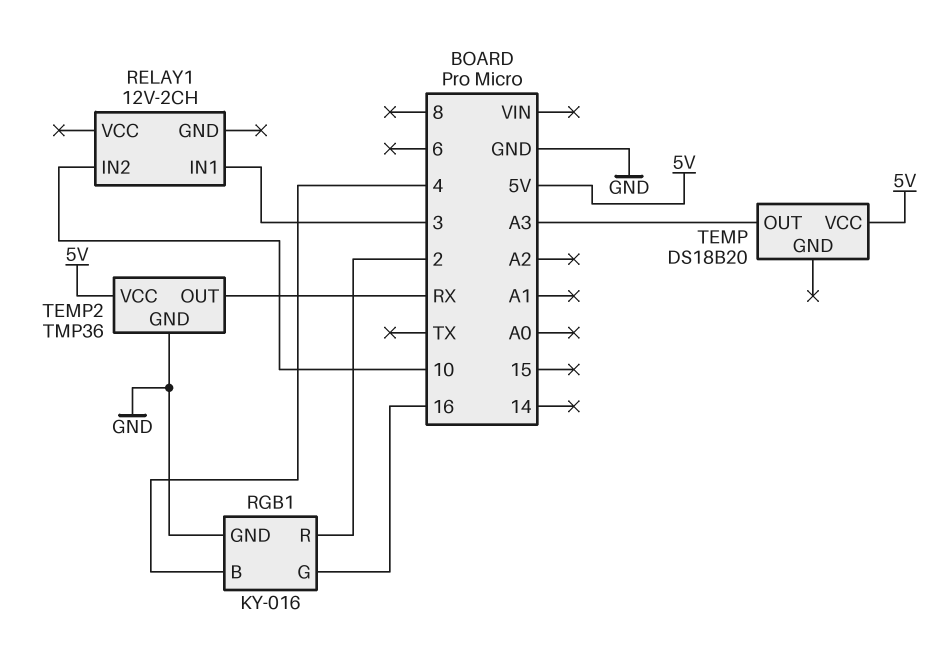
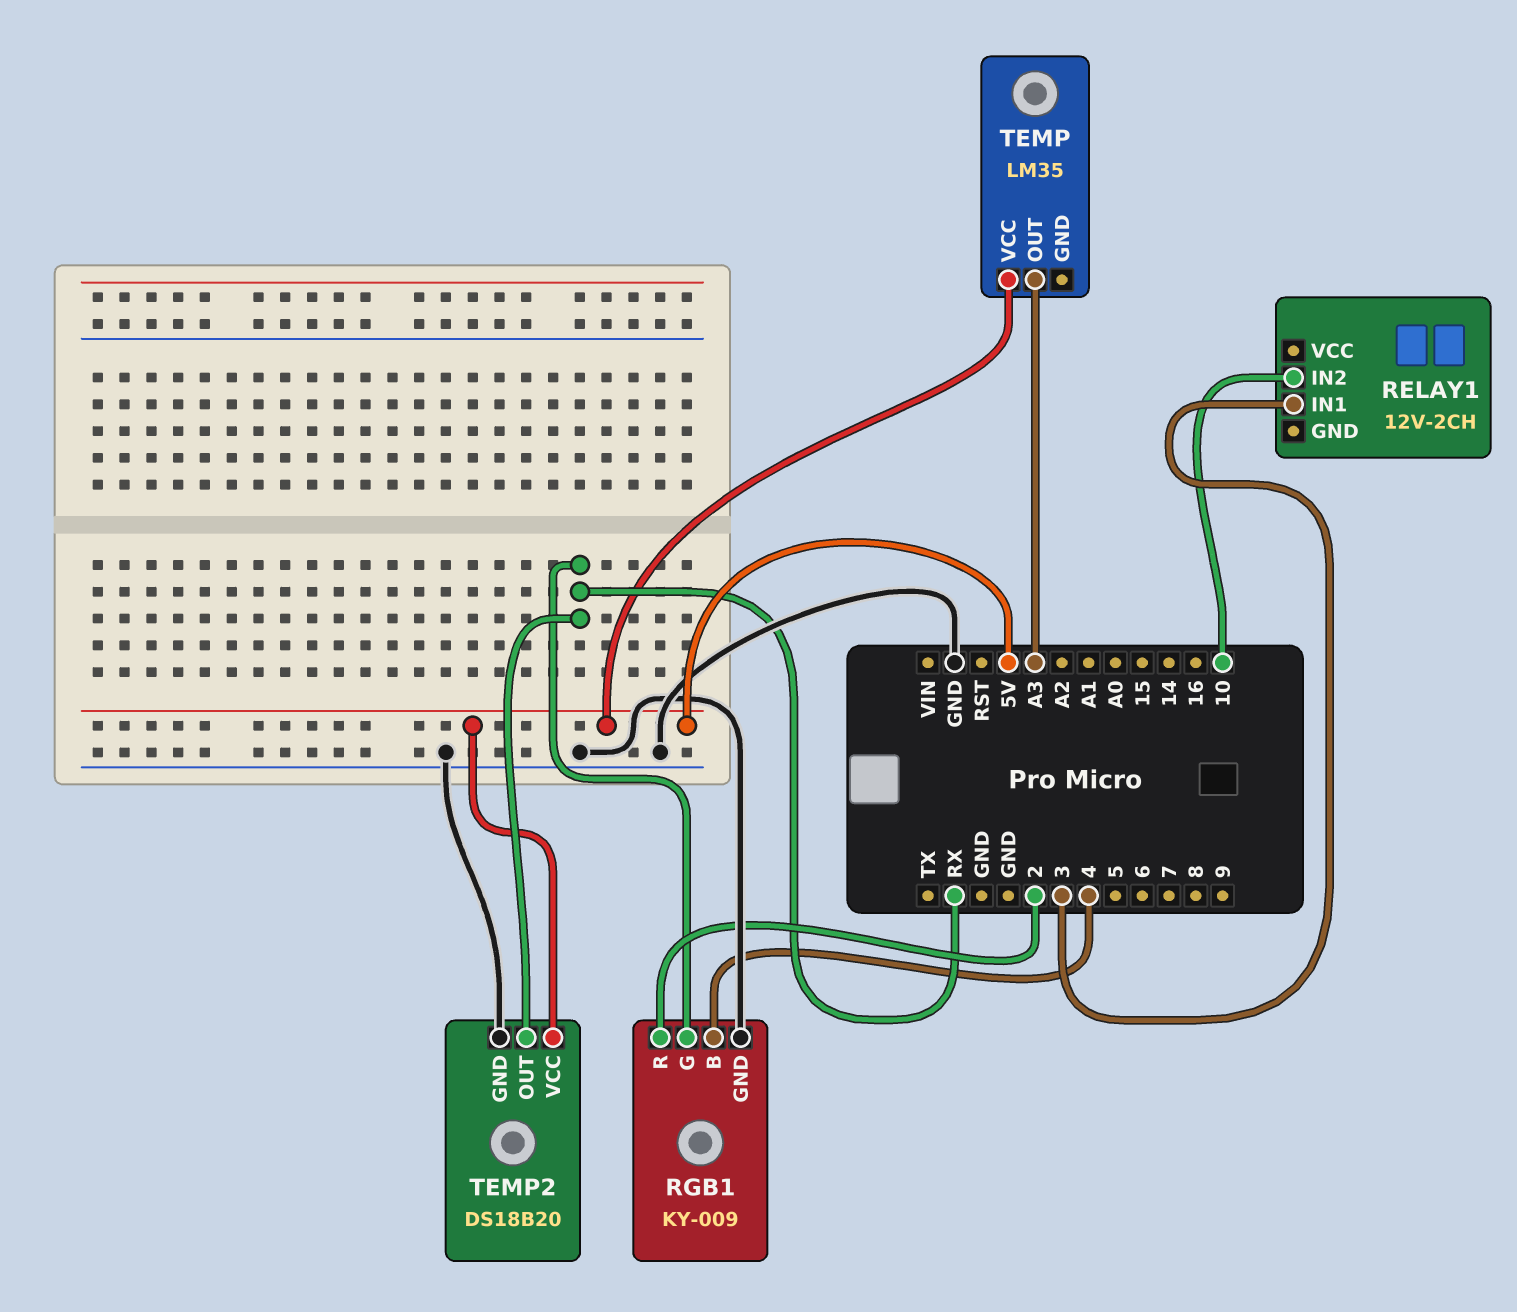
RGB1: KY-016 -> KY-009
RGB1 pin G: 16 -> RX
TEMP: DS18B20 -> LM35
TEMP2: TMP36 -> DS18B20

